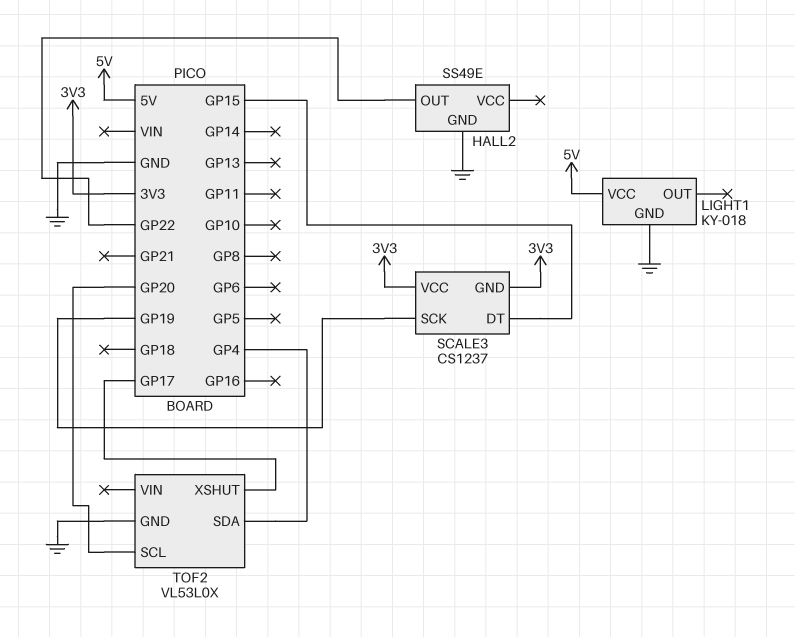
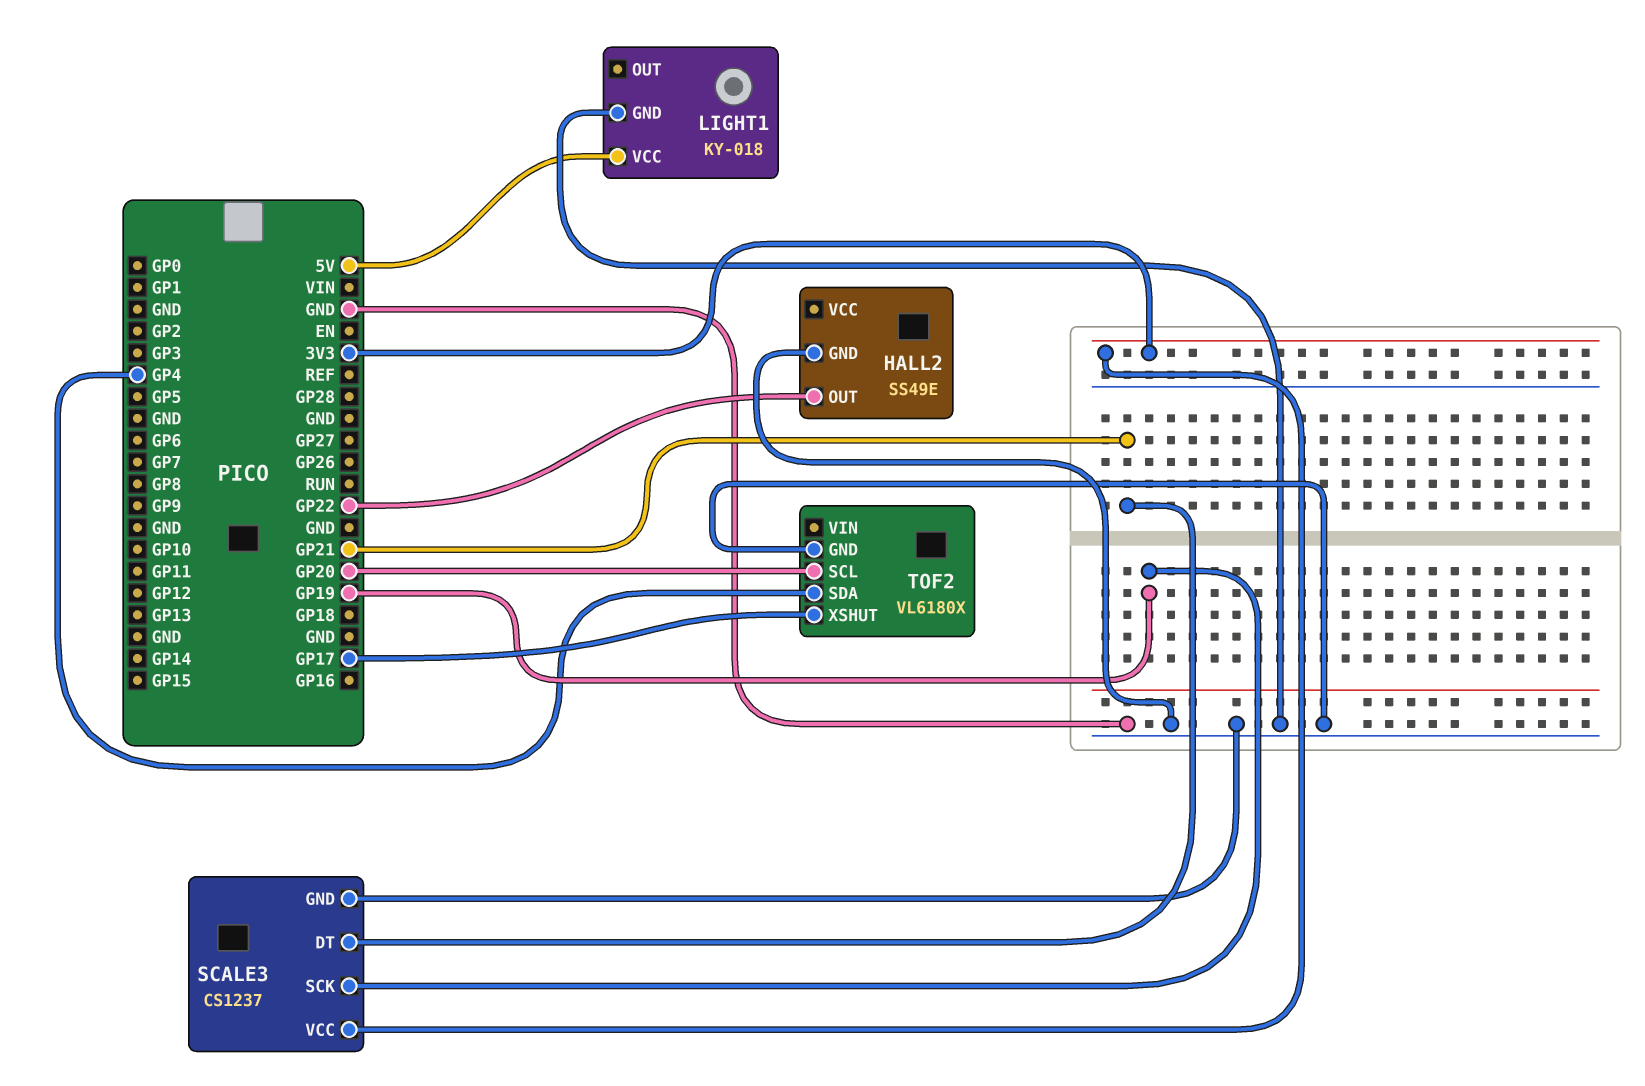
SCALE3 pin DT: GP15 -> GP21
SCALE3 pin GND: 3V3 -> GND
TOF2: VL53L0X -> VL6180X

